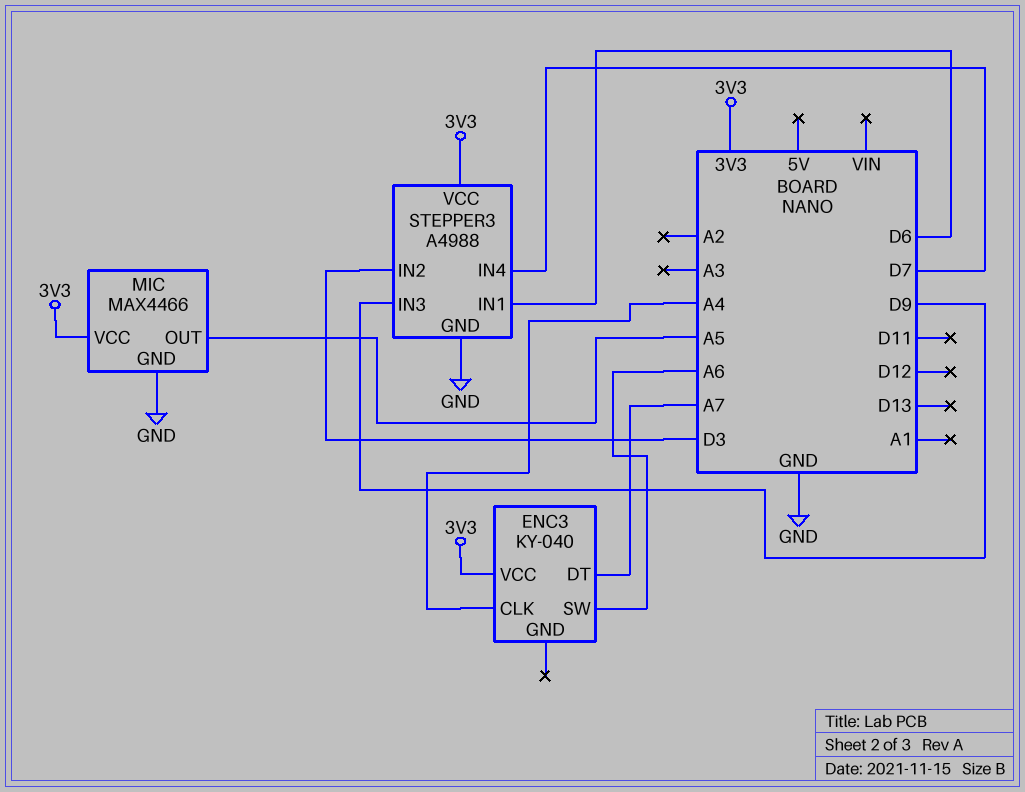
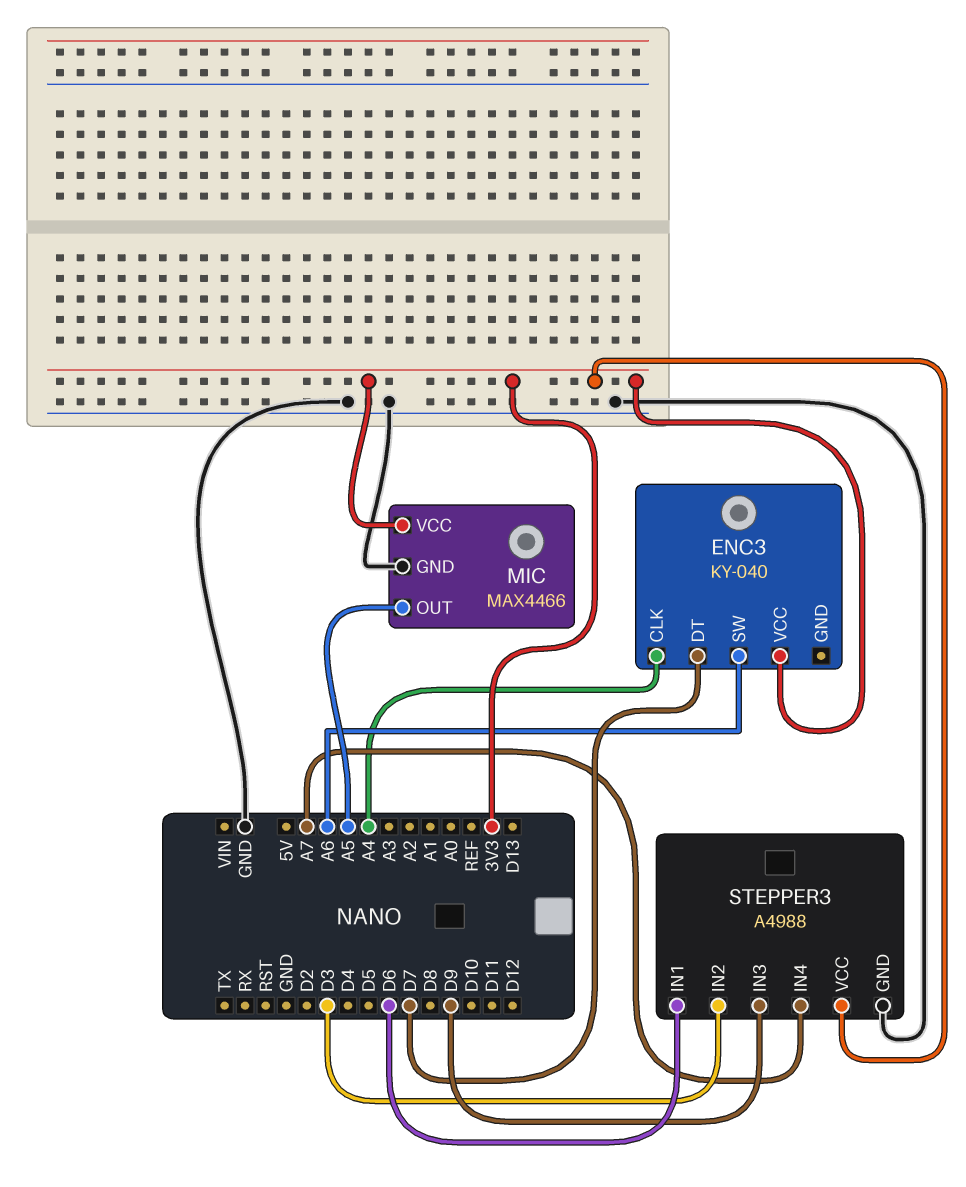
ENC3 pin DT: A7 -> D7
STEPPER3 pin IN4: D7 -> A7

